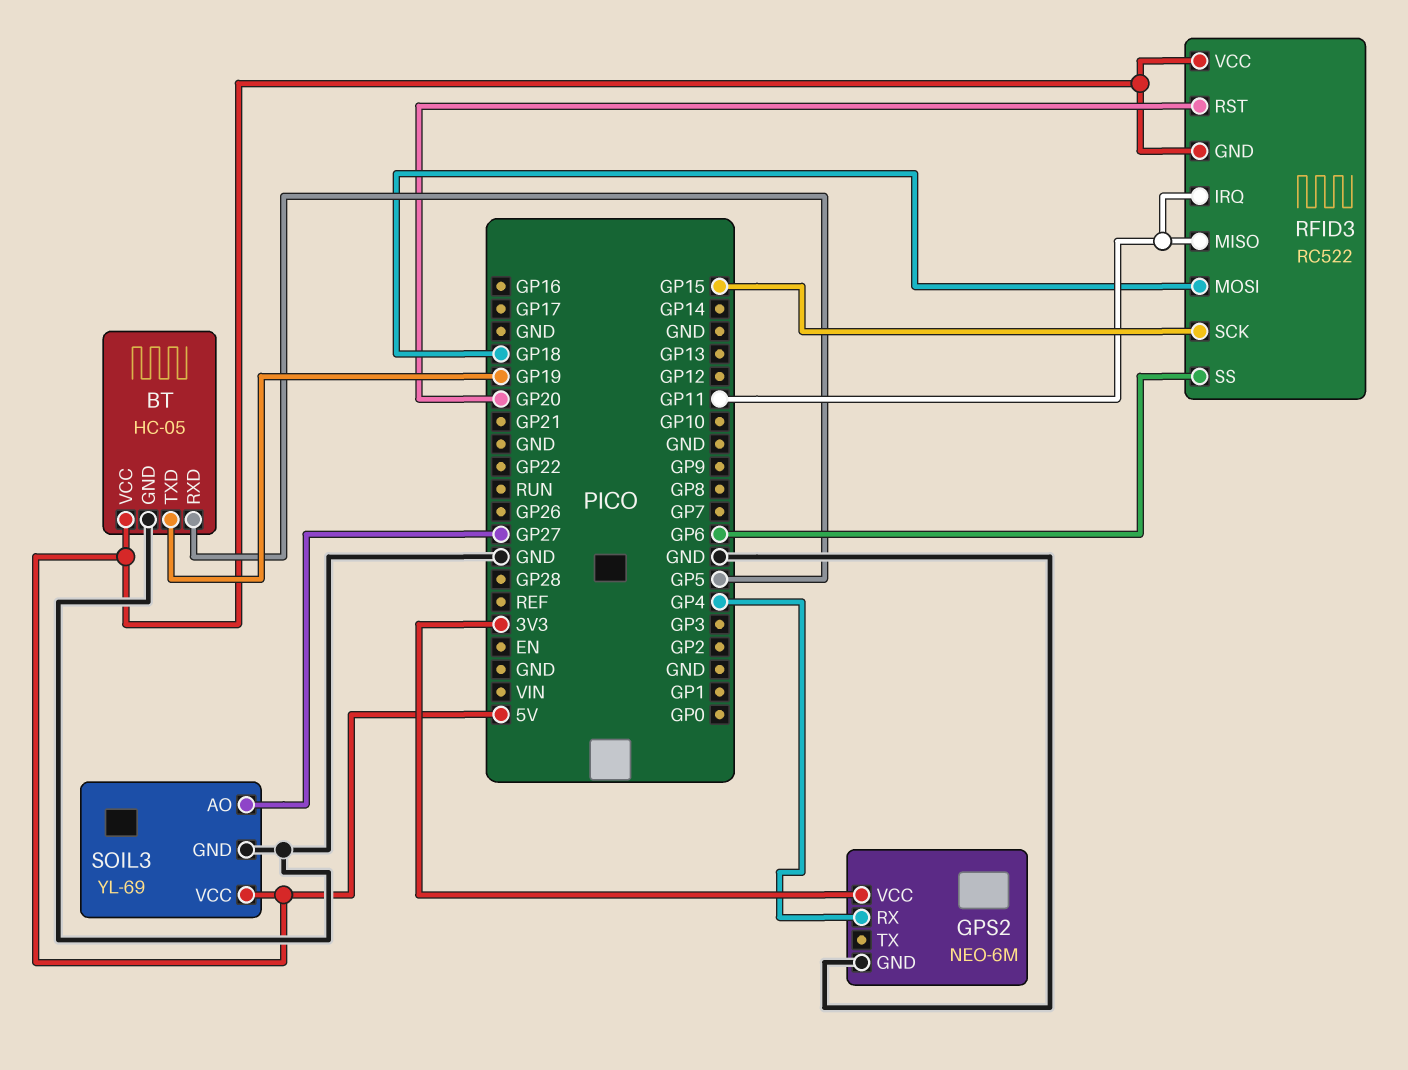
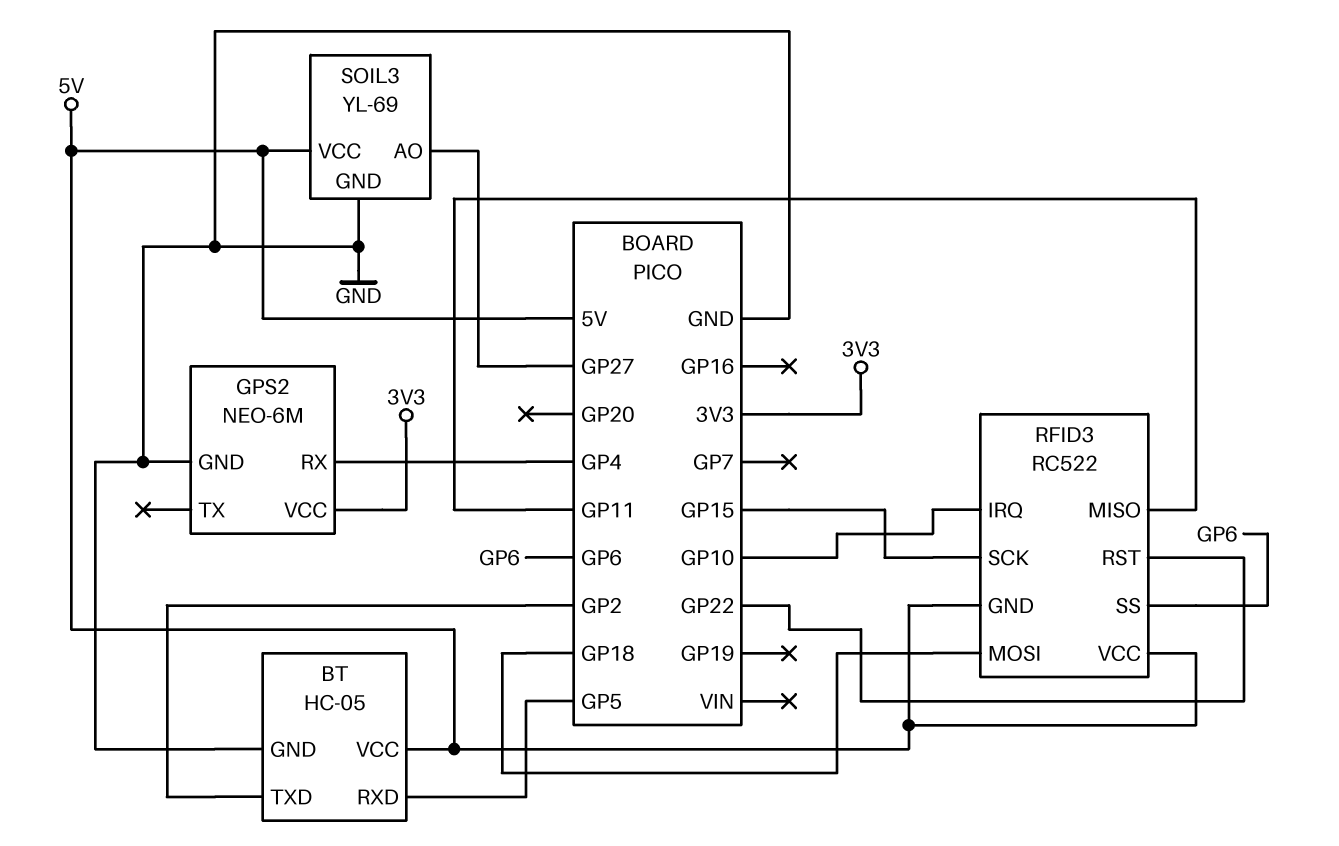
BT pin TXD: GP19 -> GP2
RFID3 pin IRQ: GP11 -> GP10
RFID3 pin RST: GP20 -> GP22

